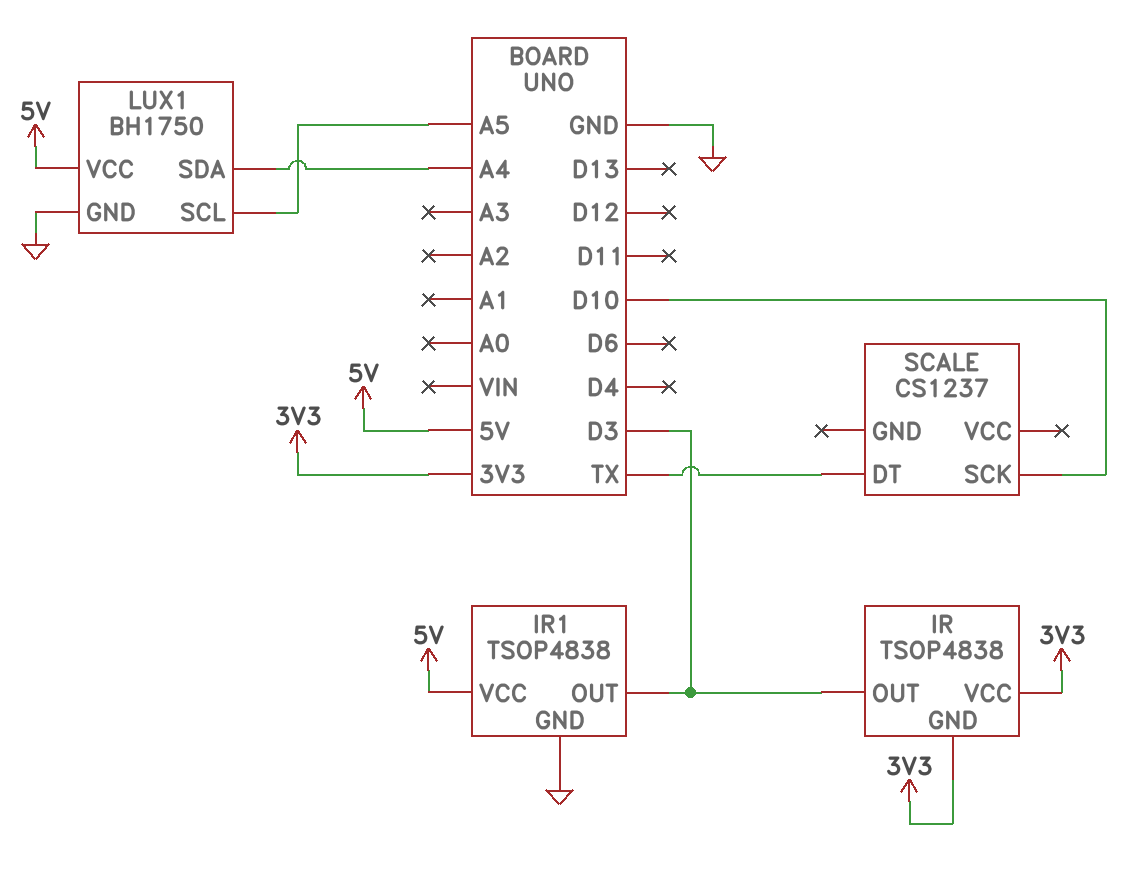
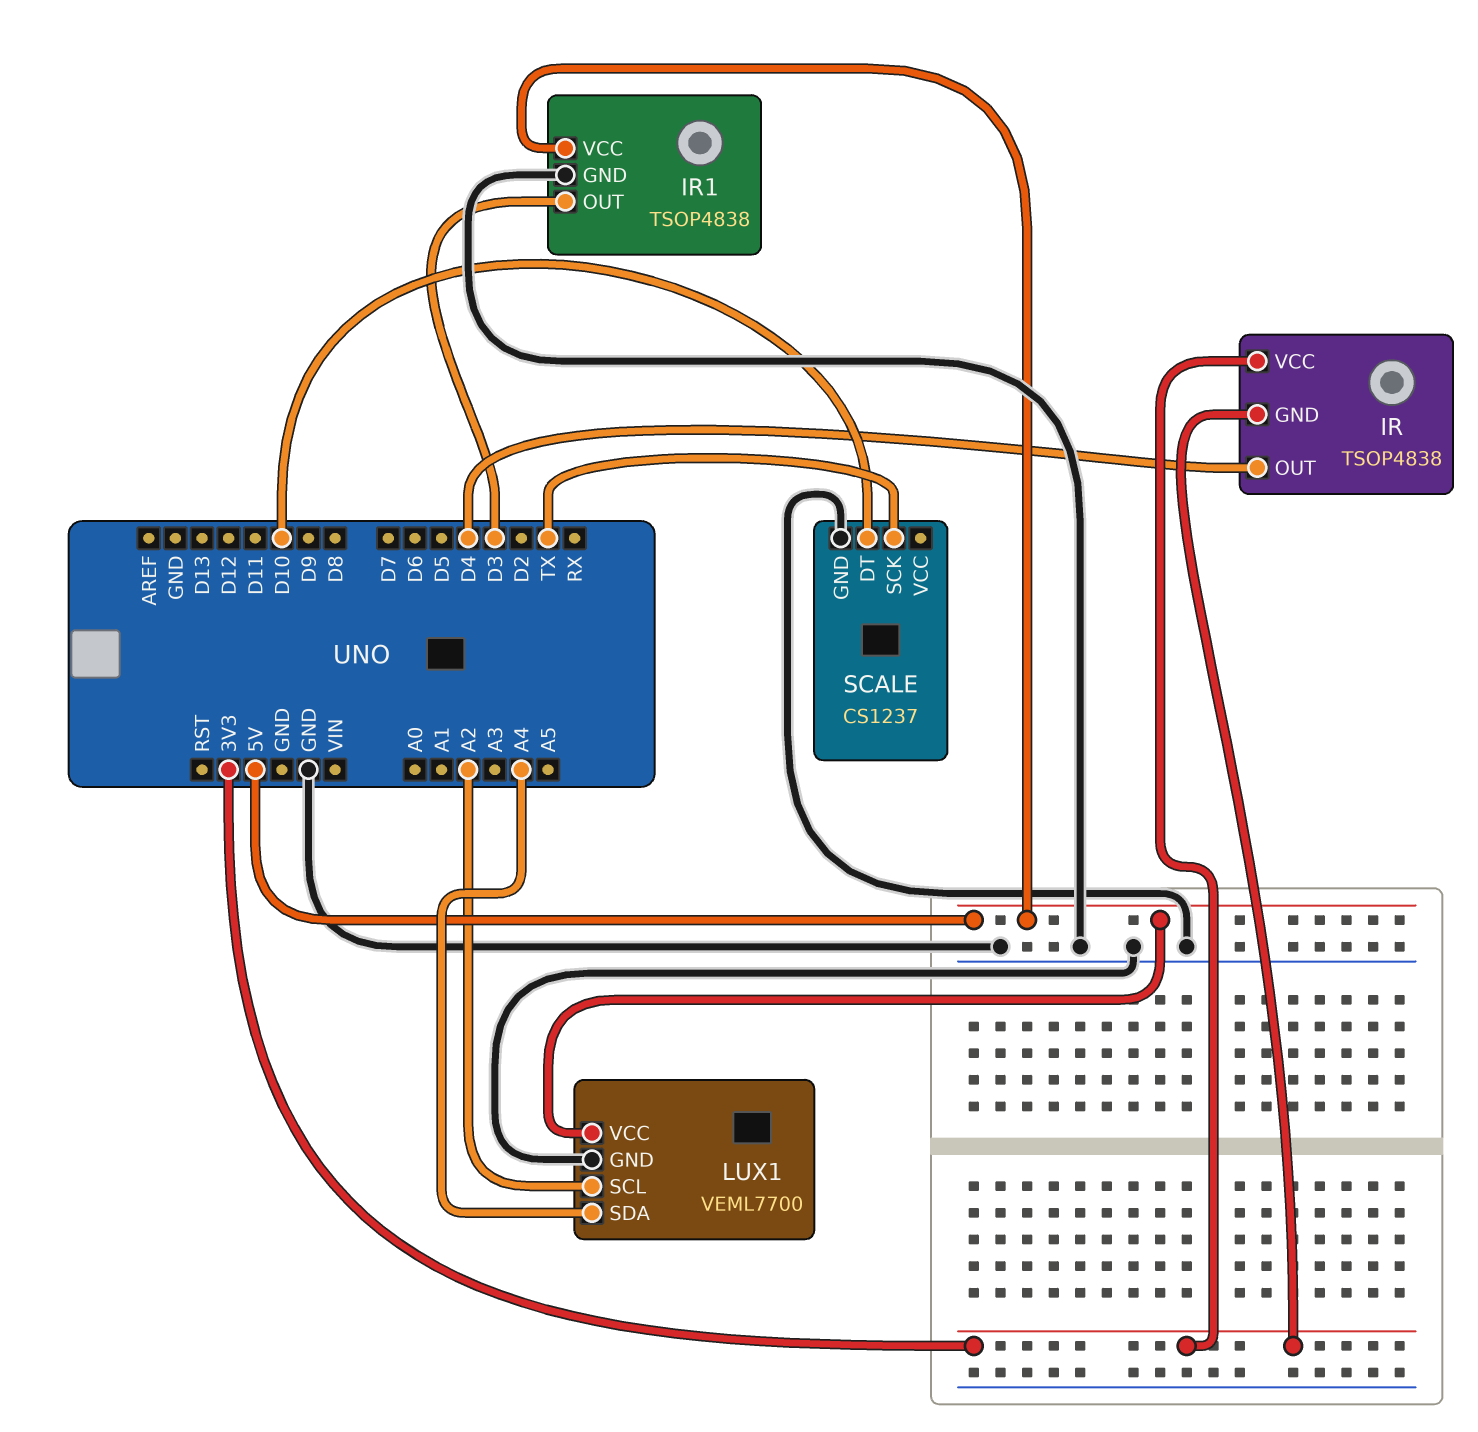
IR pin OUT: D3 -> D4
LUX1: BH1750 -> VEML7700
LUX1 pin SCL: A5 -> A2
SCALE pin DT: TX -> D10
SCALE pin GND: none -> GND
SCALE pin SCK: D10 -> TX

